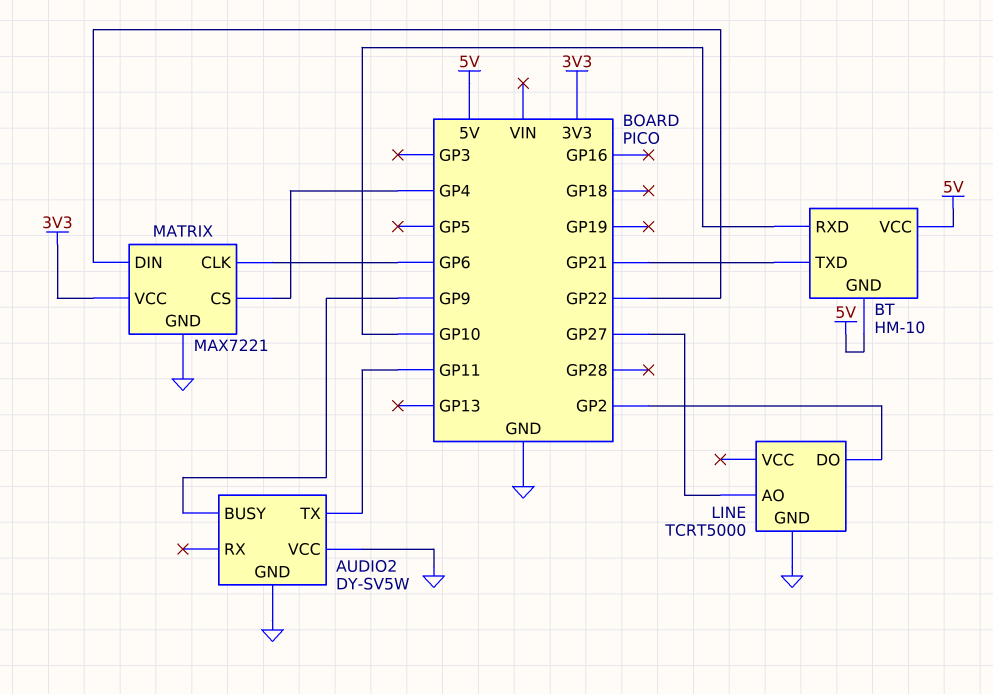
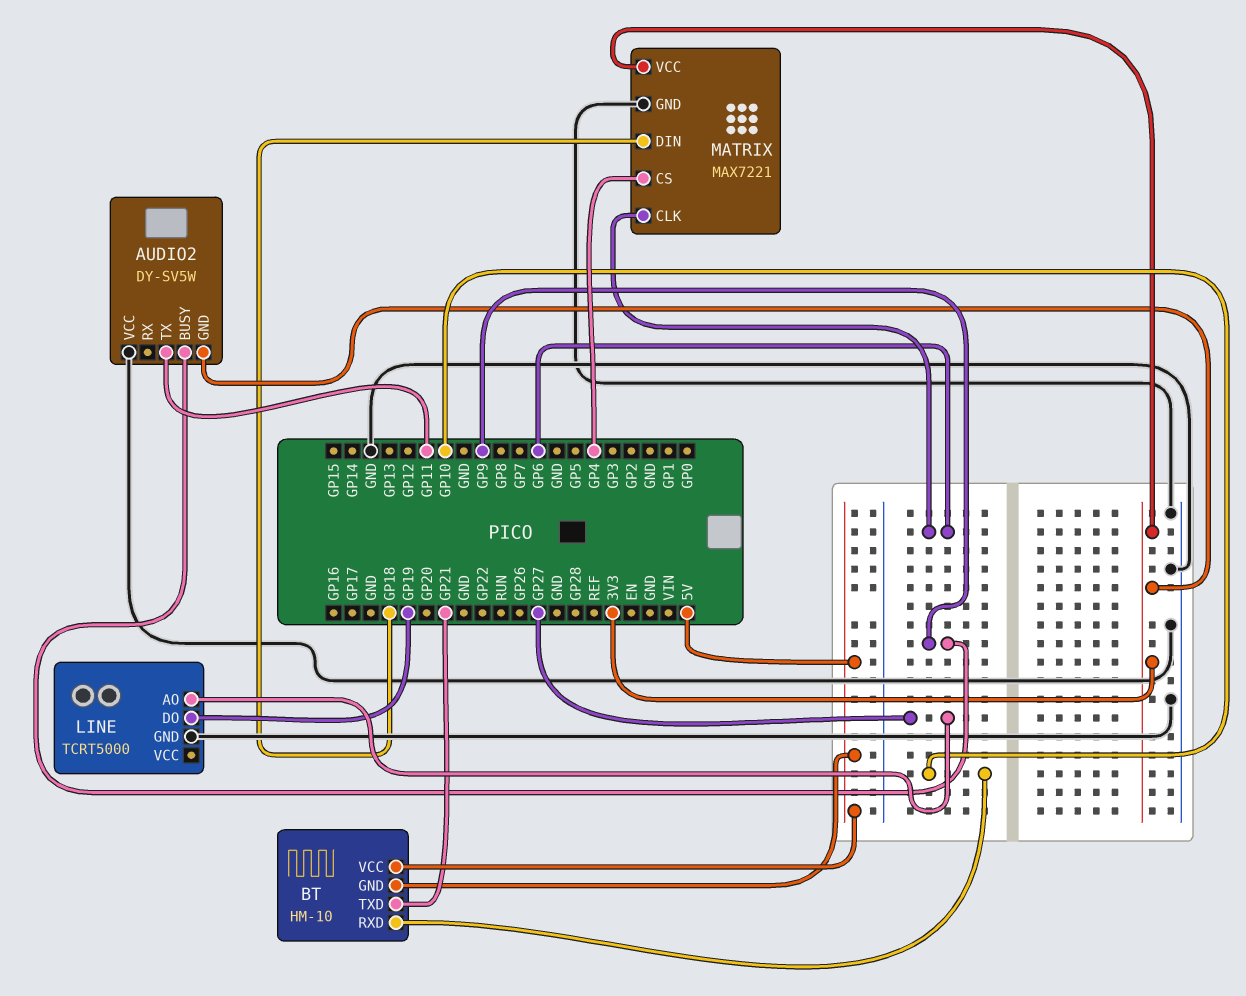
AUDIO2 pin GND: GND -> 3V3
LINE pin DO: GP2 -> GP19
MATRIX pin DIN: GP22 -> GP18

